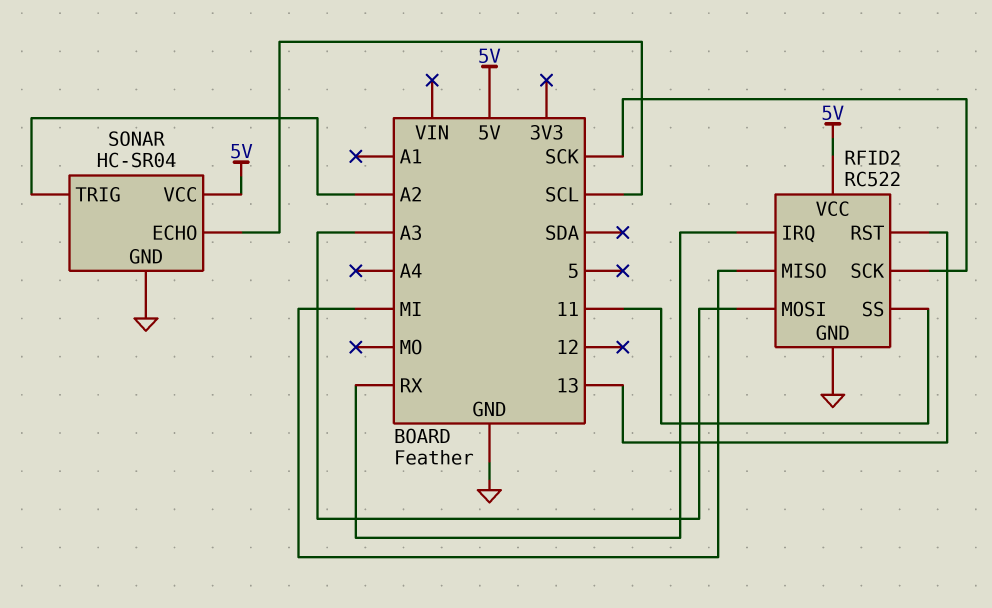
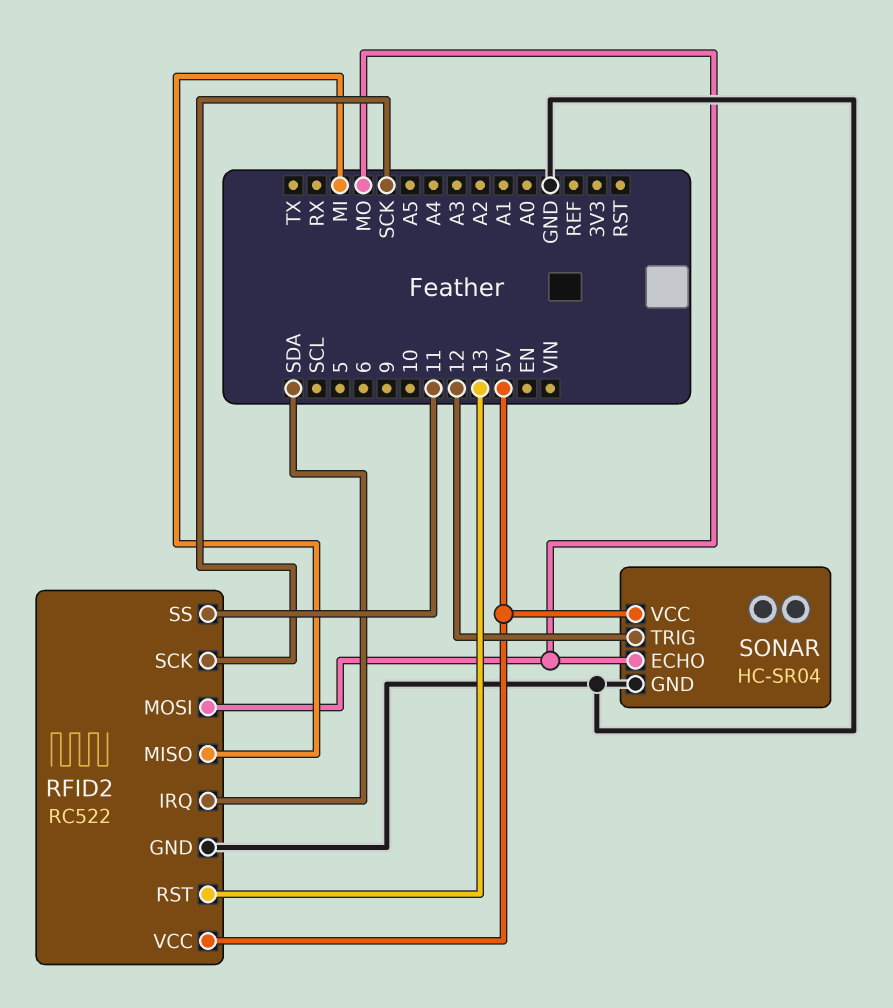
RFID2 pin IRQ: RX -> SDA
RFID2 pin MOSI: A3 -> MO
SONAR pin ECHO: SCL -> MO
SONAR pin TRIG: A2 -> 12

